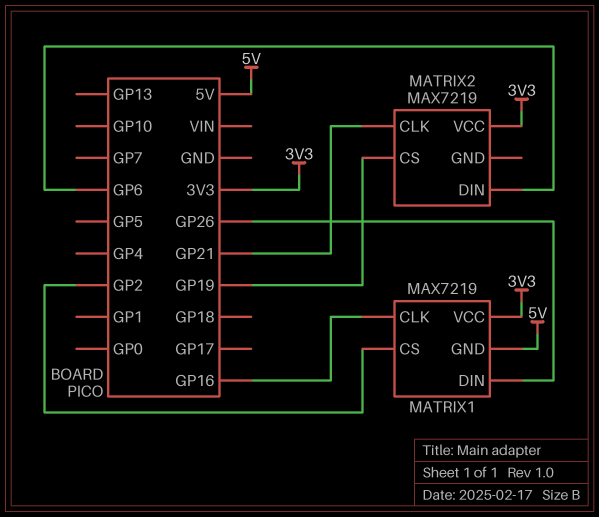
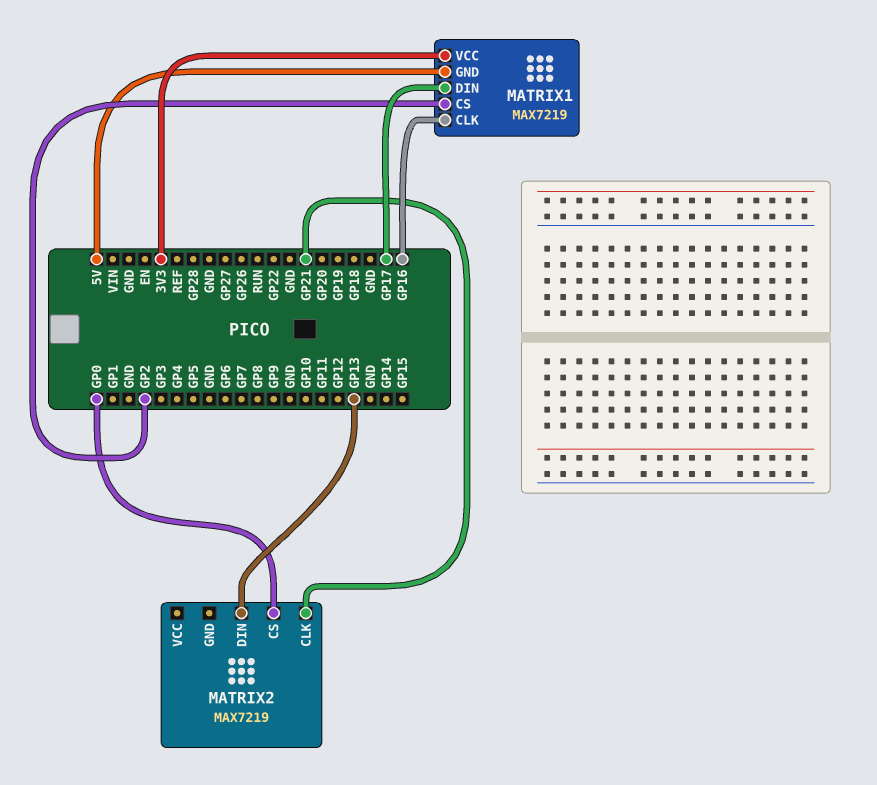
MATRIX1 pin DIN: GP26 -> GP17
MATRIX2 pin CS: GP19 -> GP0
MATRIX2 pin DIN: GP6 -> GP13
MATRIX2 pin VCC: 3V3 -> none

